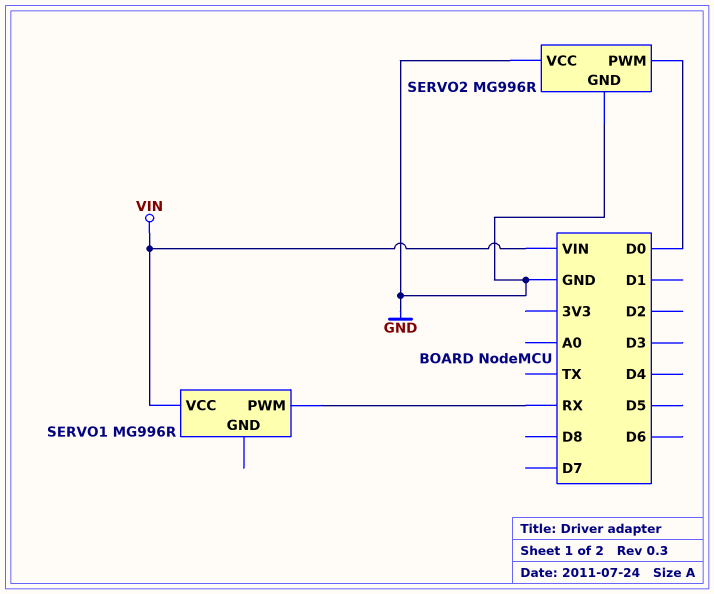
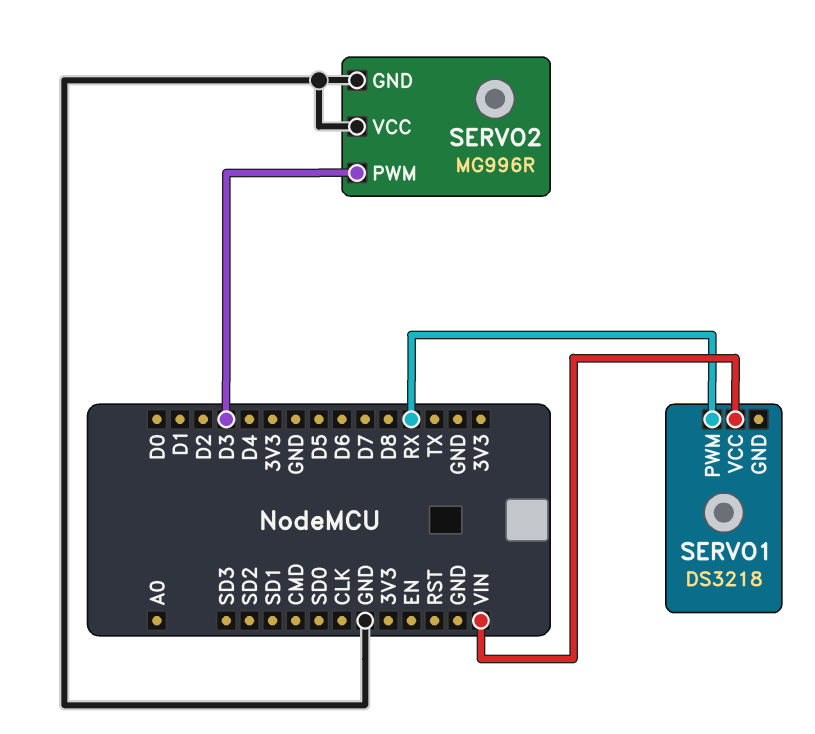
SERVO1: MG996R -> DS3218
SERVO2 pin PWM: D0 -> D3

